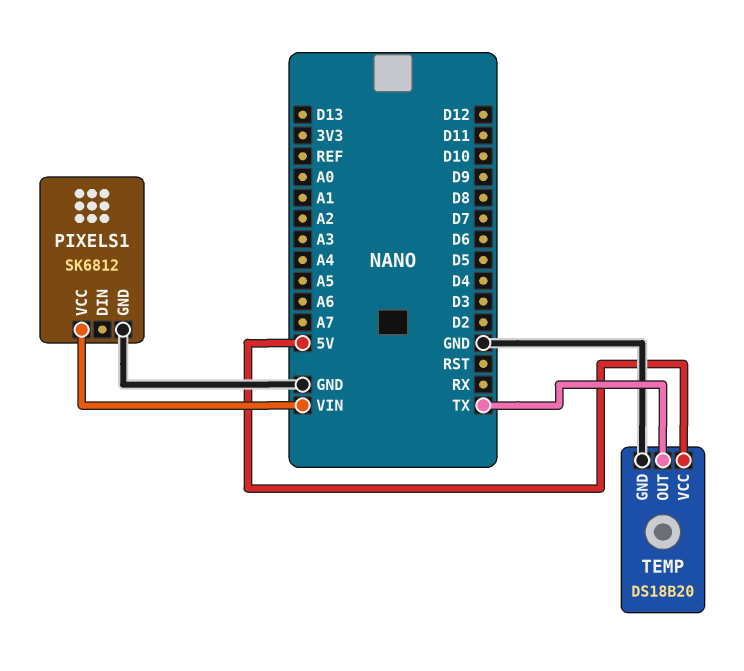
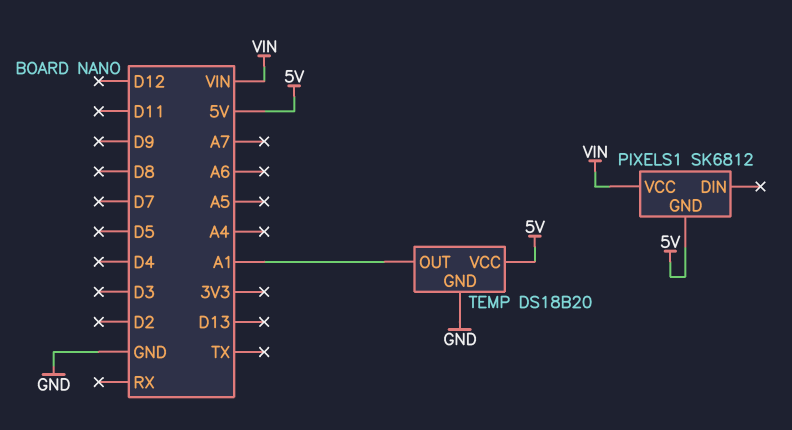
PIXELS1 pin GND: GND -> 5V
TEMP pin OUT: TX -> A1

